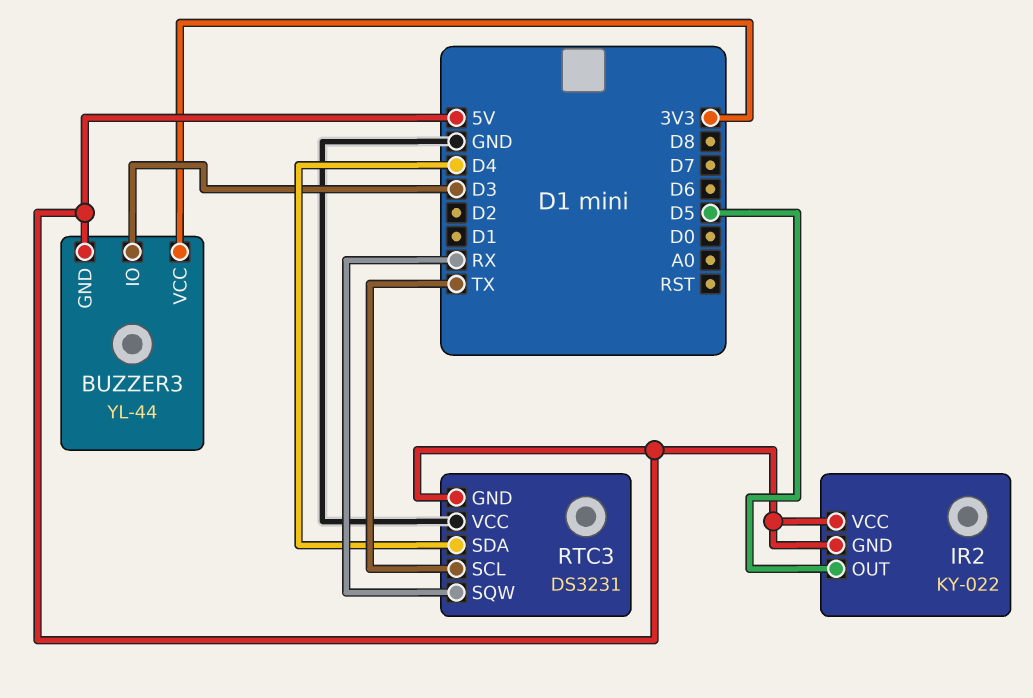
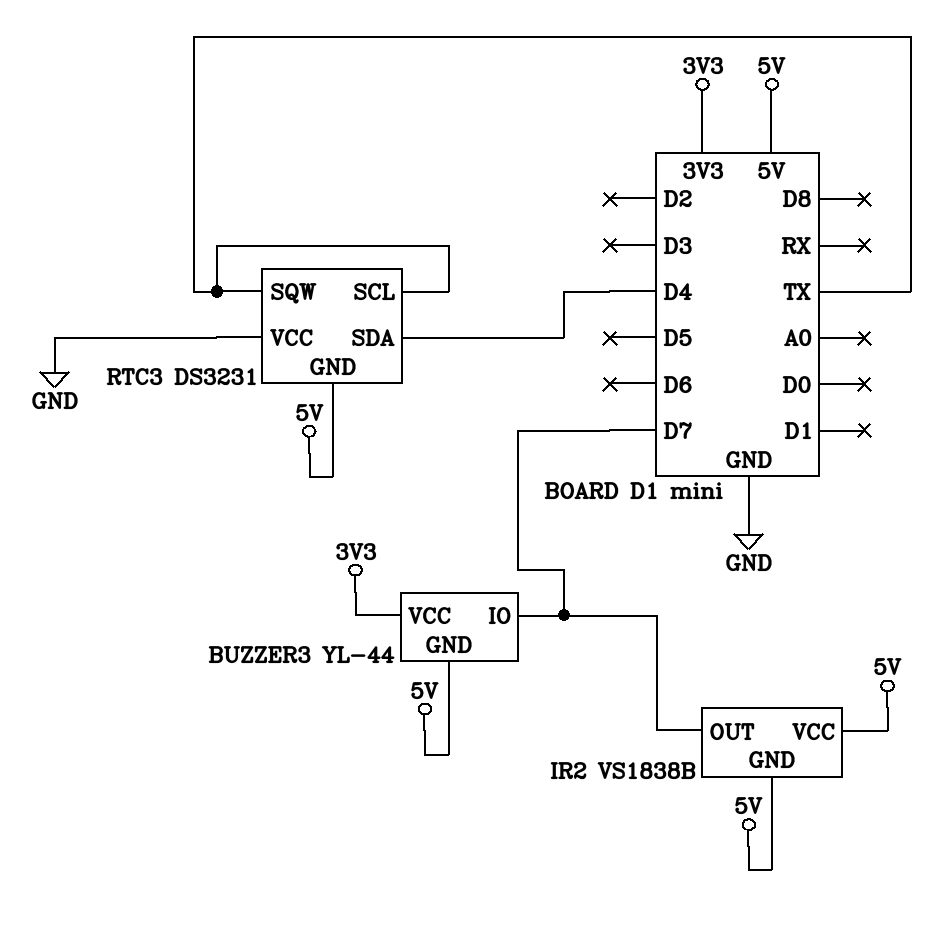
BUZZER3 pin IO: D3 -> D7
IR2: KY-022 -> VS1838B
IR2 pin OUT: D5 -> D7
RTC3 pin SQW: RX -> TX

